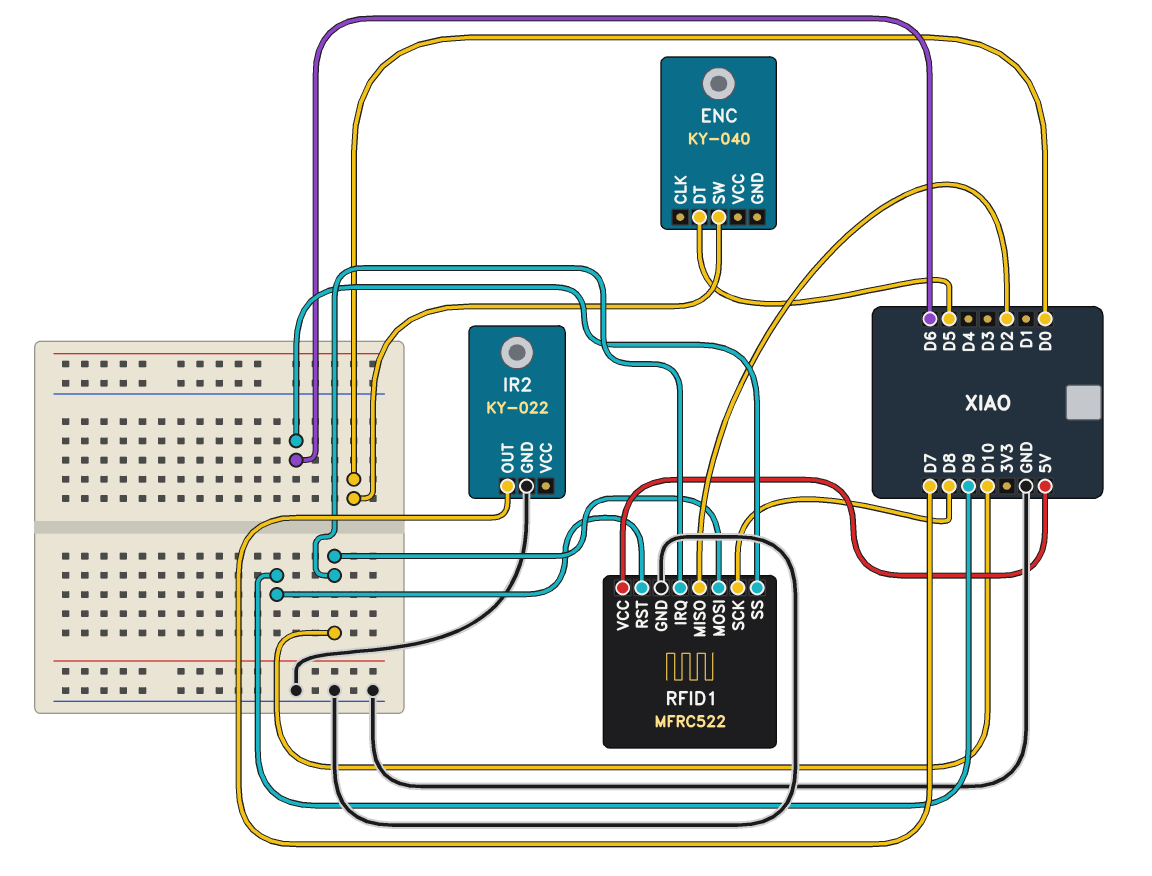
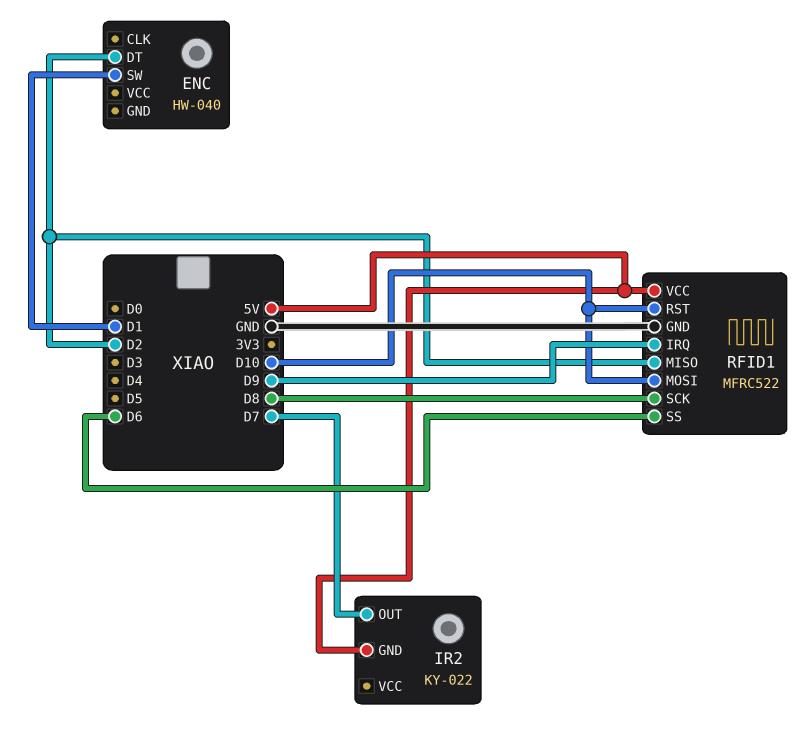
ENC: KY-040 -> HW-040
ENC pin DT: D5 -> D2
ENC pin SW: D0 -> D1
IR2 pin GND: GND -> 5V
RFID1 pin IRQ: D10 -> D9
RFID1 pin RST: D9 -> D10

